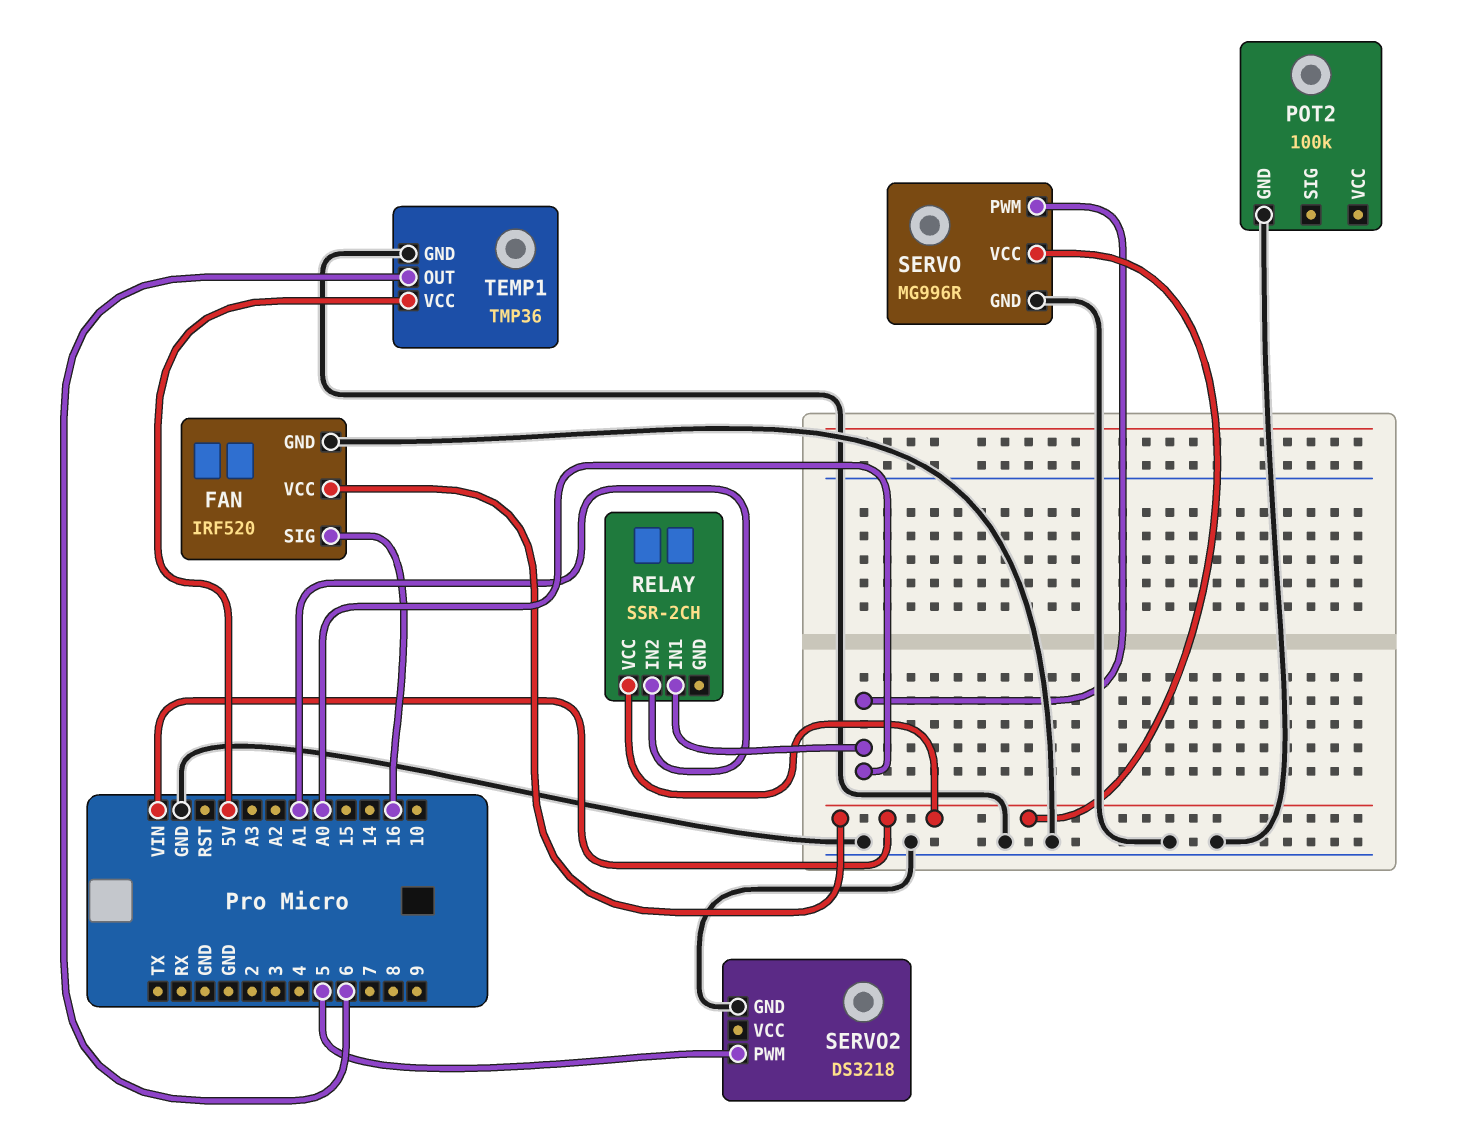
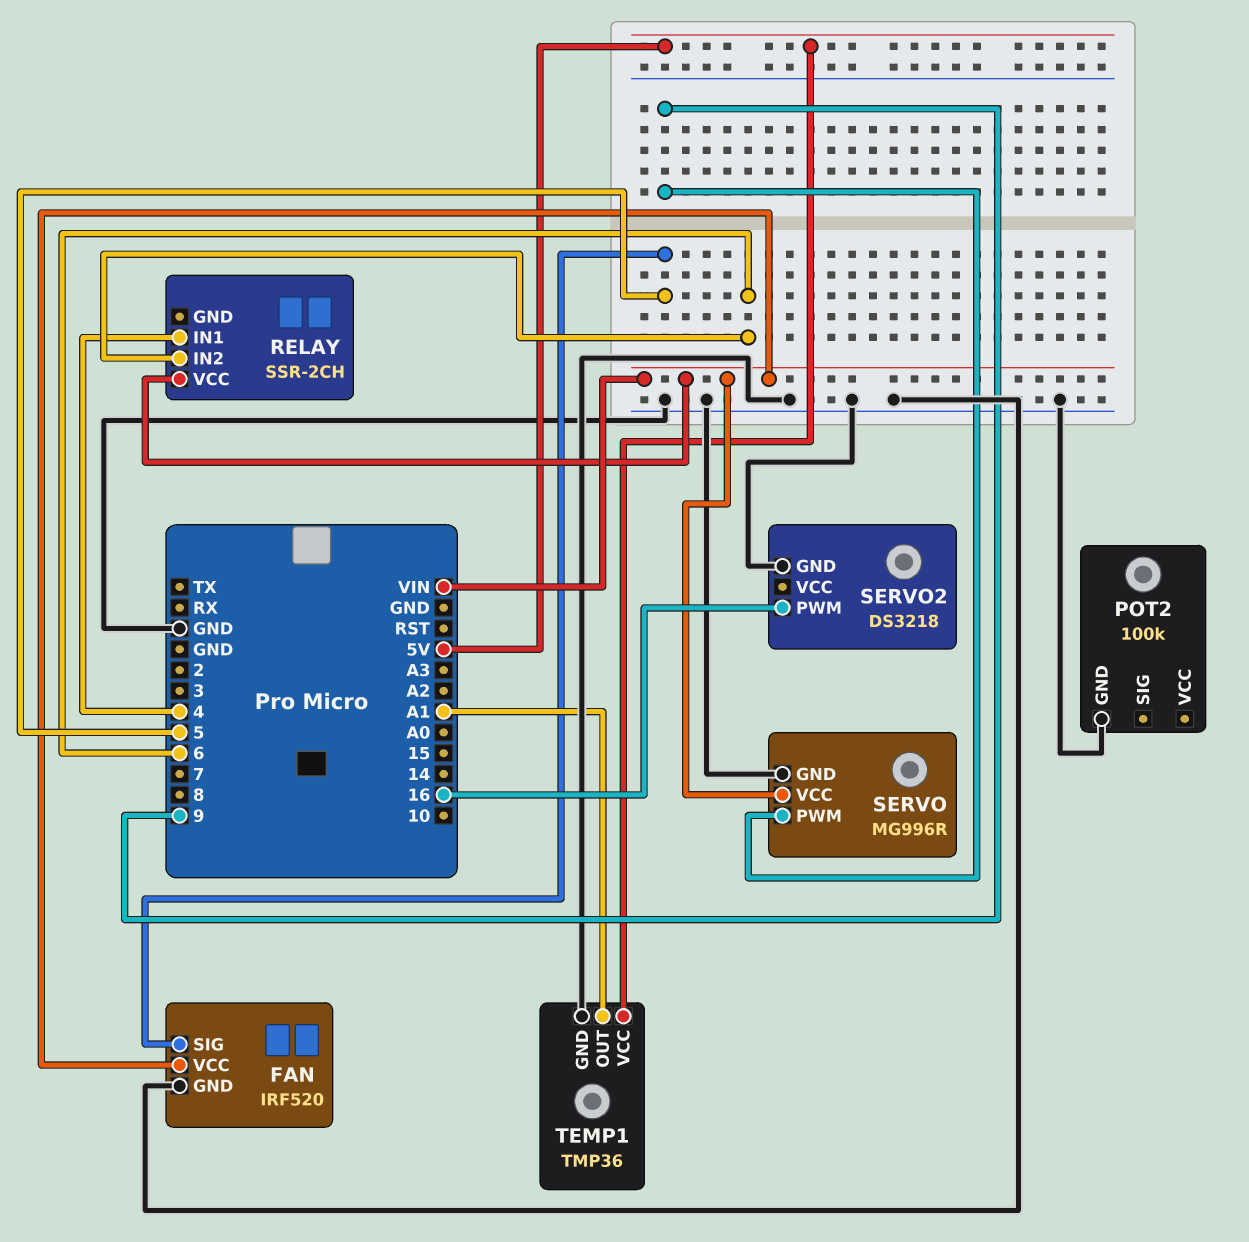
FAN pin SIG: 16 -> 5
RELAY pin IN1: A0 -> 4
RELAY pin IN2: A1 -> 6
SERVO pin PWM: A0 -> 9
SERVO2 pin PWM: 5 -> 16
TEMP1 pin OUT: 6 -> A1

